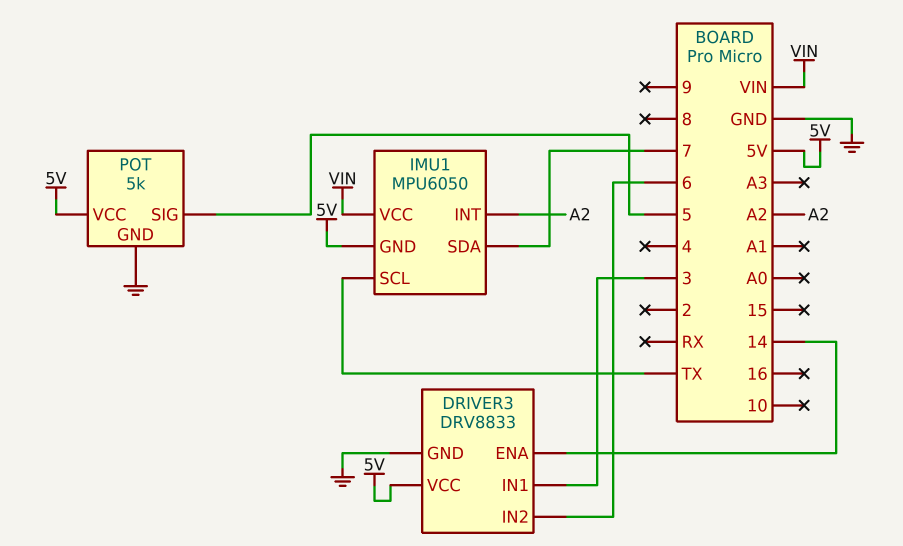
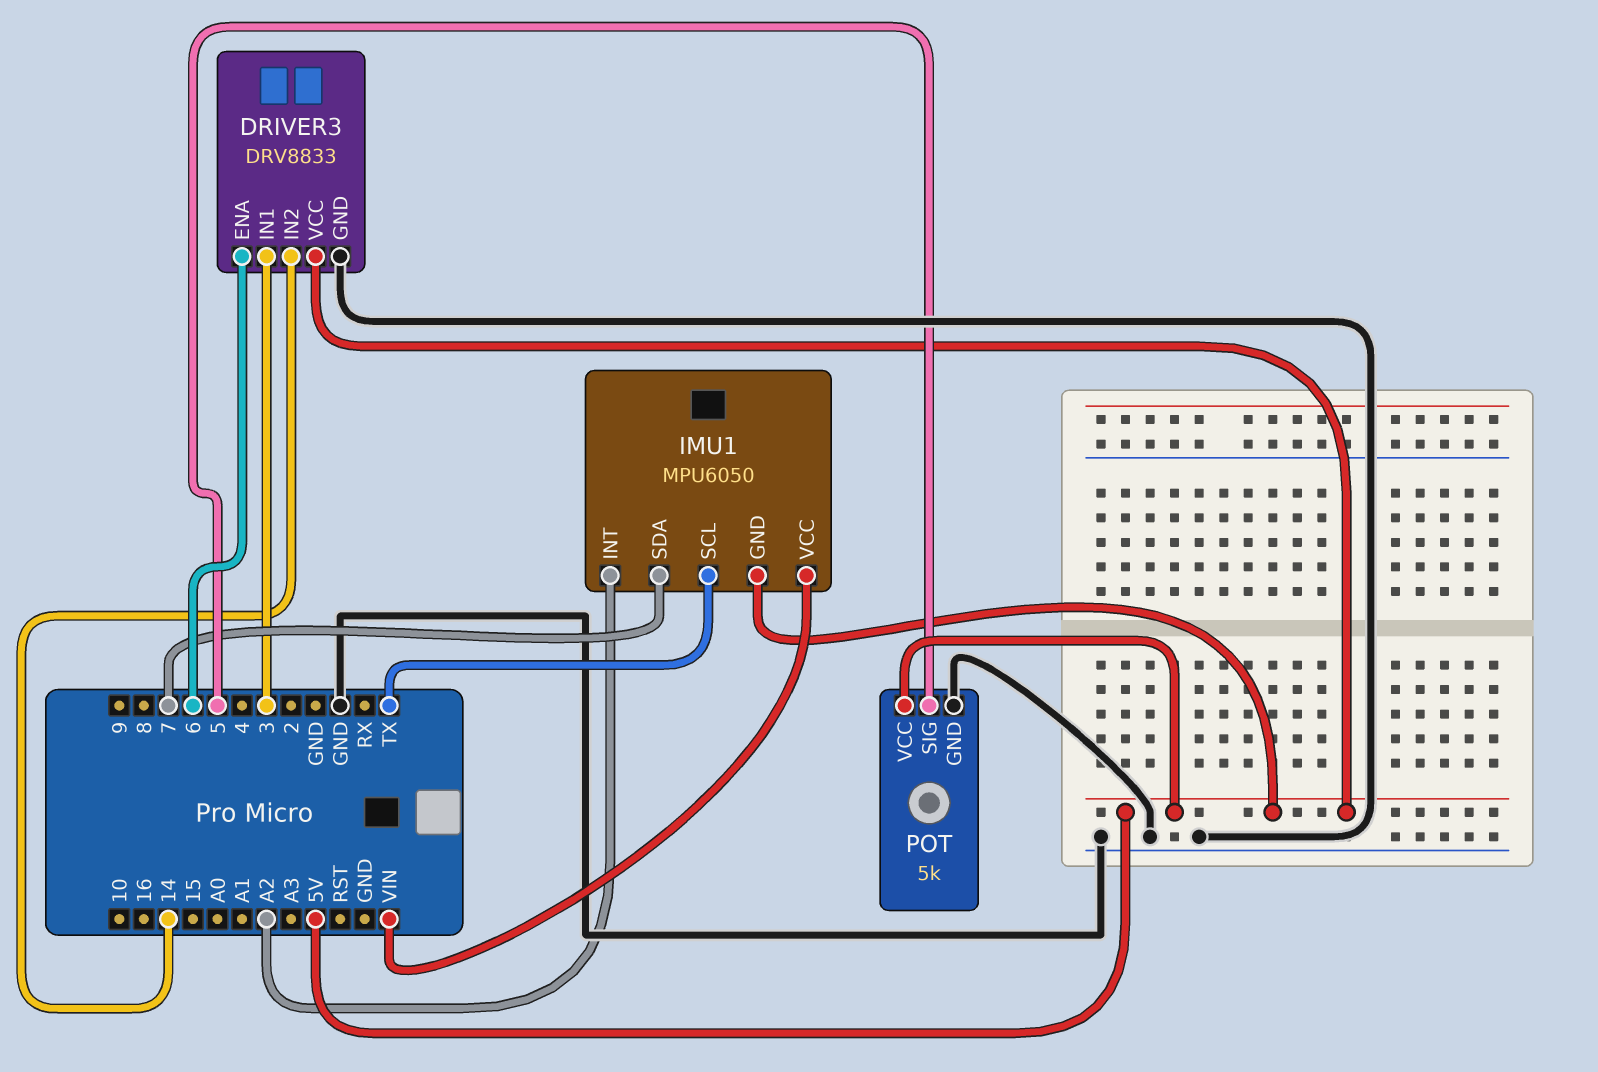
DRIVER3 pin ENA: 14 -> 6
DRIVER3 pin IN2: 6 -> 14

